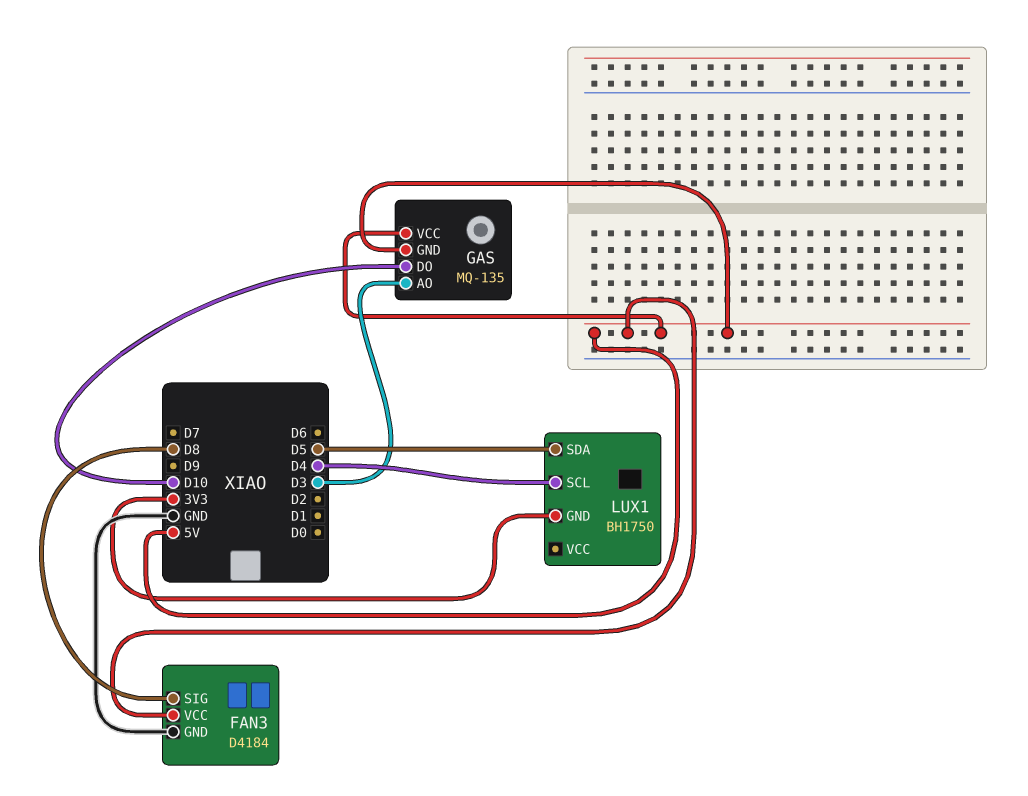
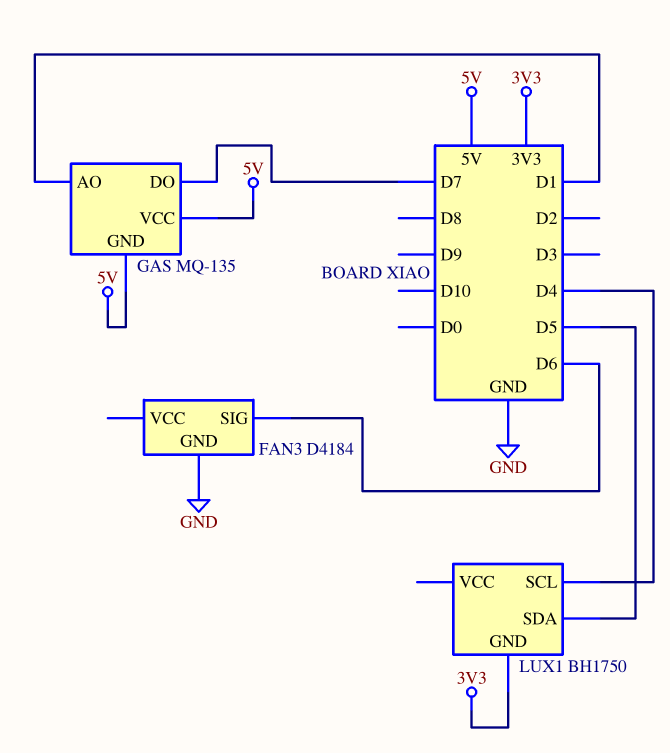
FAN3 pin SIG: D8 -> D6
FAN3 pin VCC: 5V -> none
GAS pin AO: D3 -> D1
GAS pin DO: D10 -> D7

